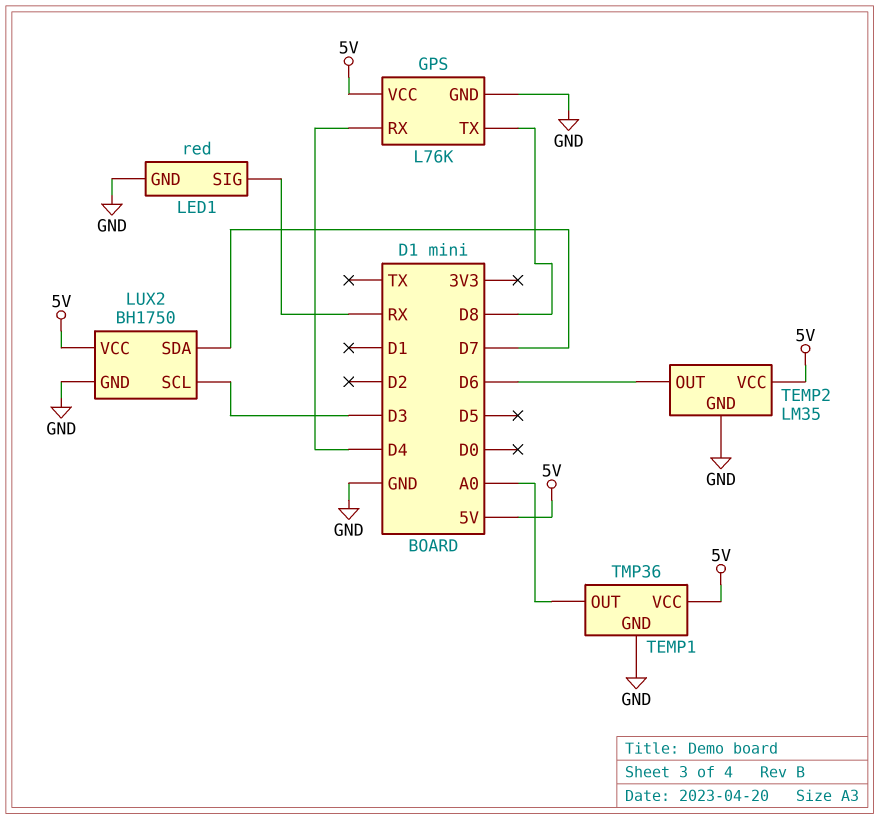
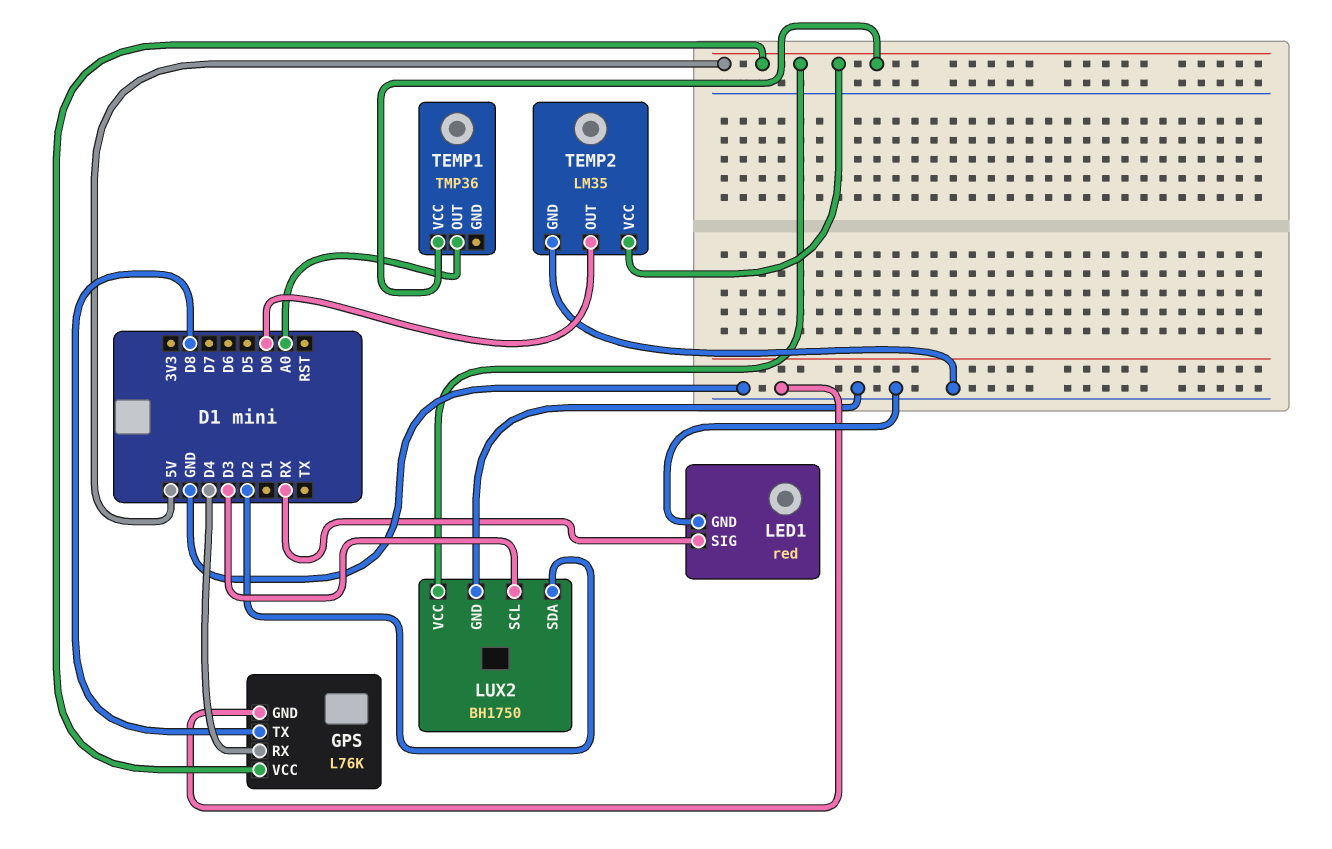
LUX2 pin SDA: D7 -> D2
TEMP1 pin GND: GND -> none
TEMP2 pin OUT: D6 -> D0

